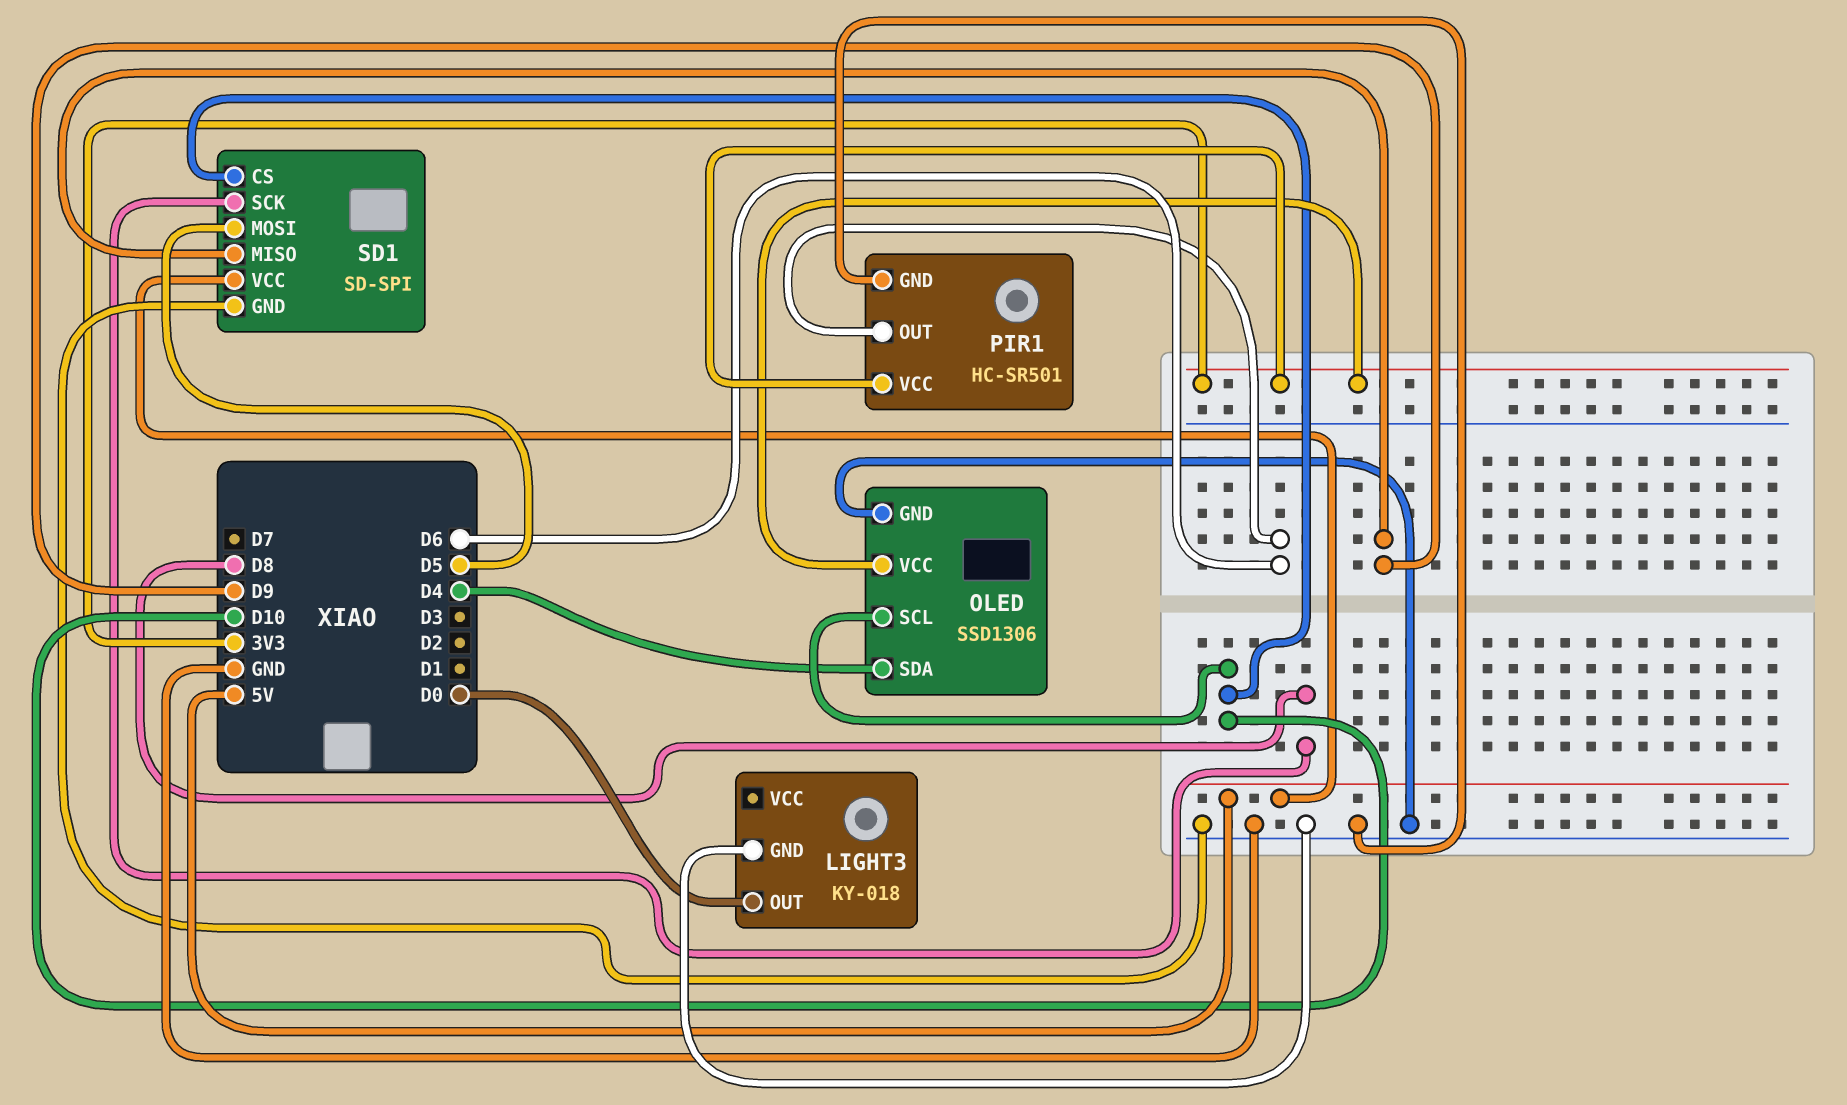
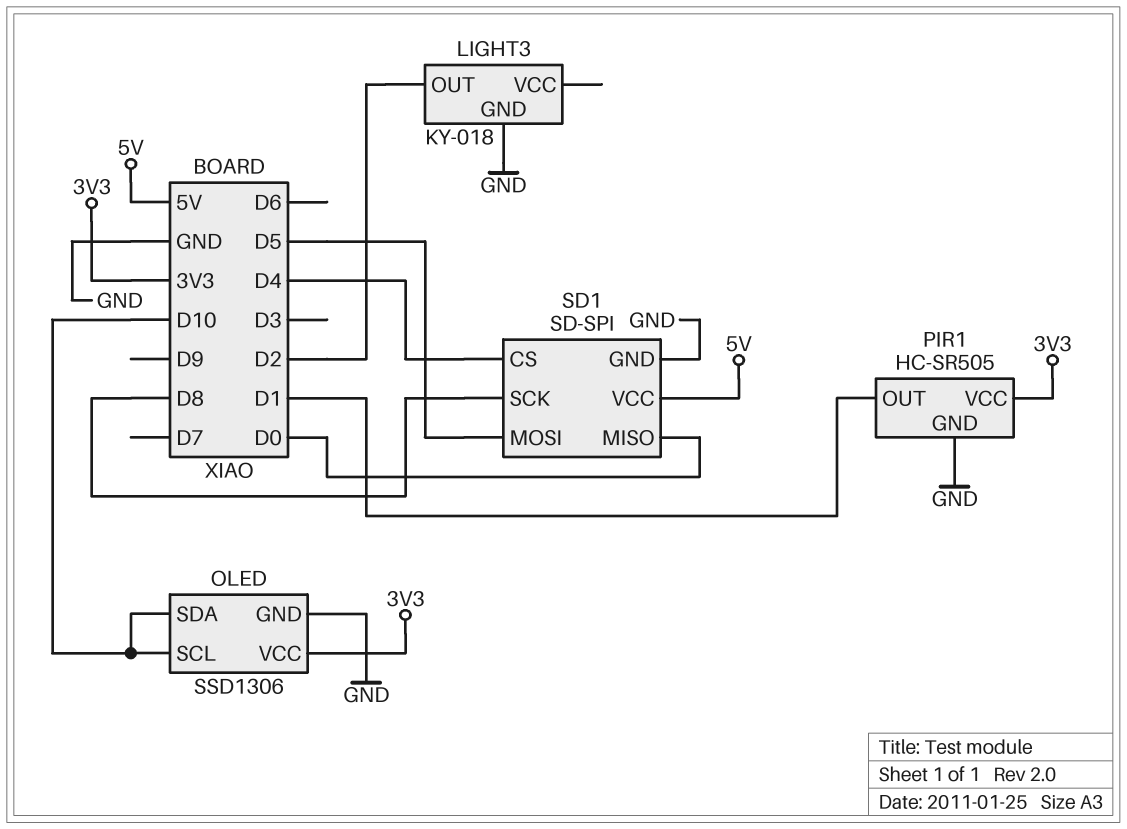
LIGHT3 pin OUT: D0 -> D2
OLED pin SDA: D4 -> D10
PIR1: HC-SR501 -> HC-SR505
PIR1 pin OUT: D6 -> D1
SD1 pin CS: D10 -> D4
SD1 pin MISO: D9 -> D0

